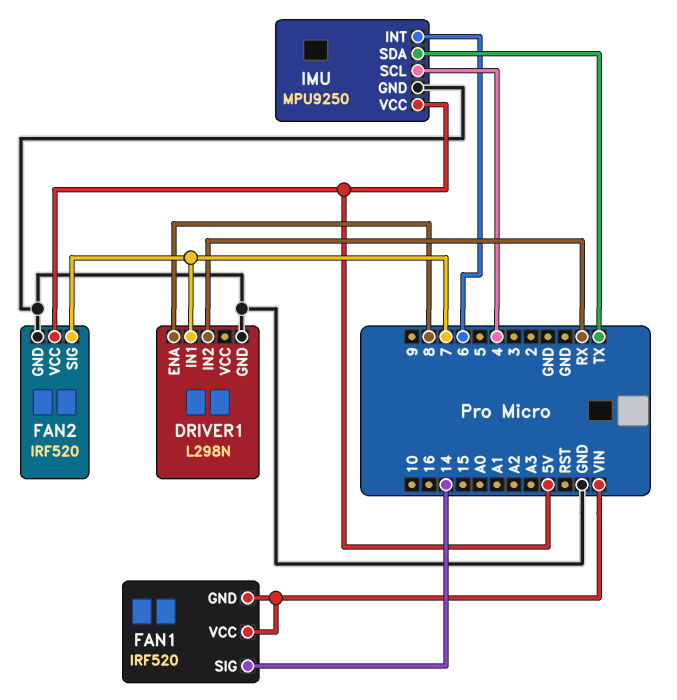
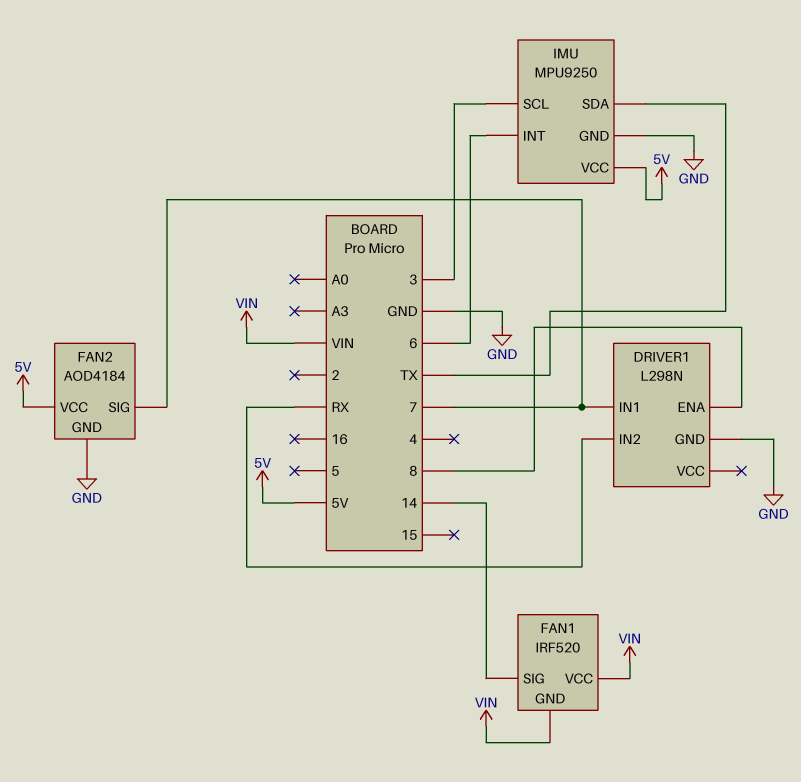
FAN2: IRF520 -> AOD4184
IMU pin SCL: 4 -> 3

